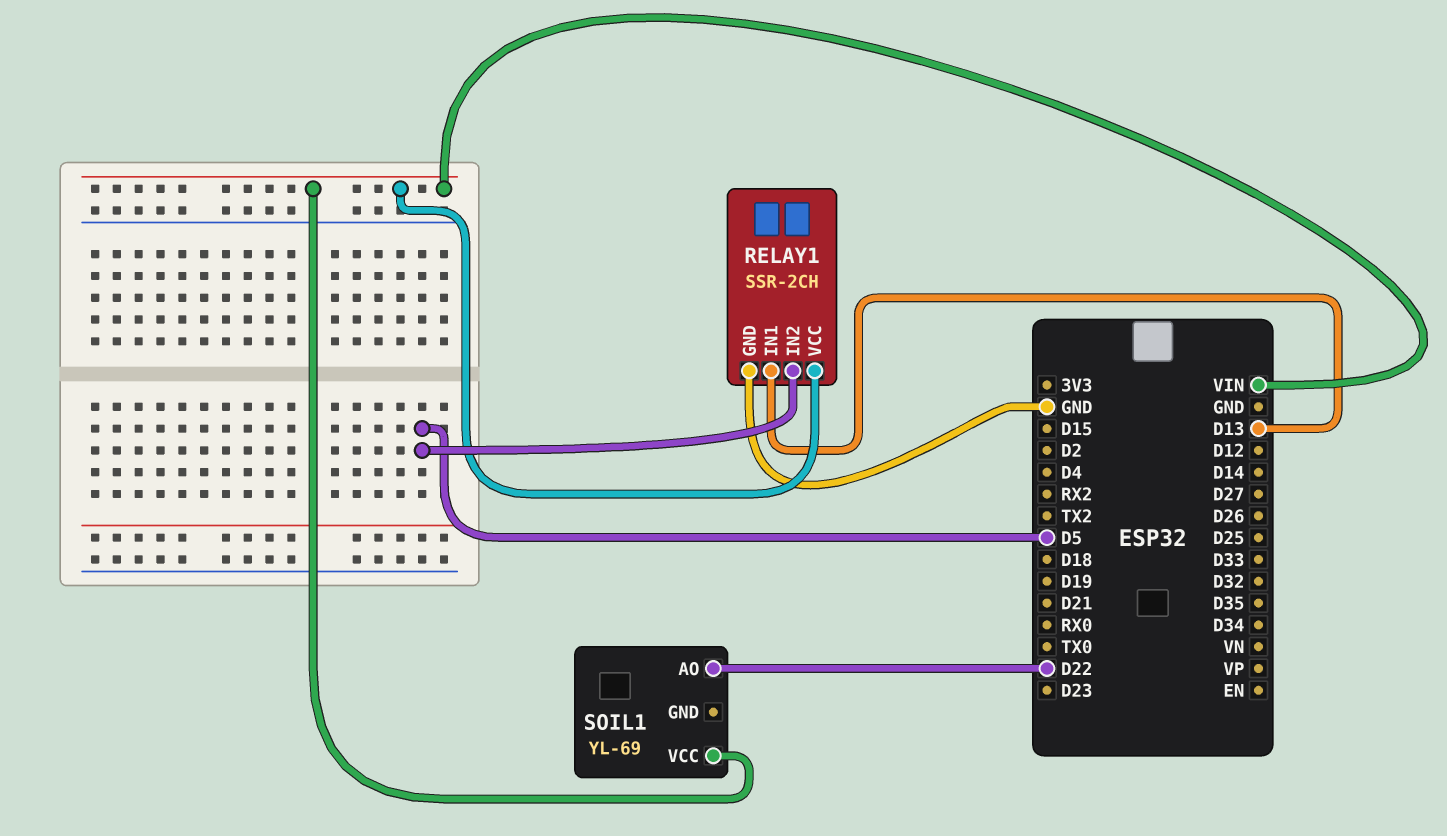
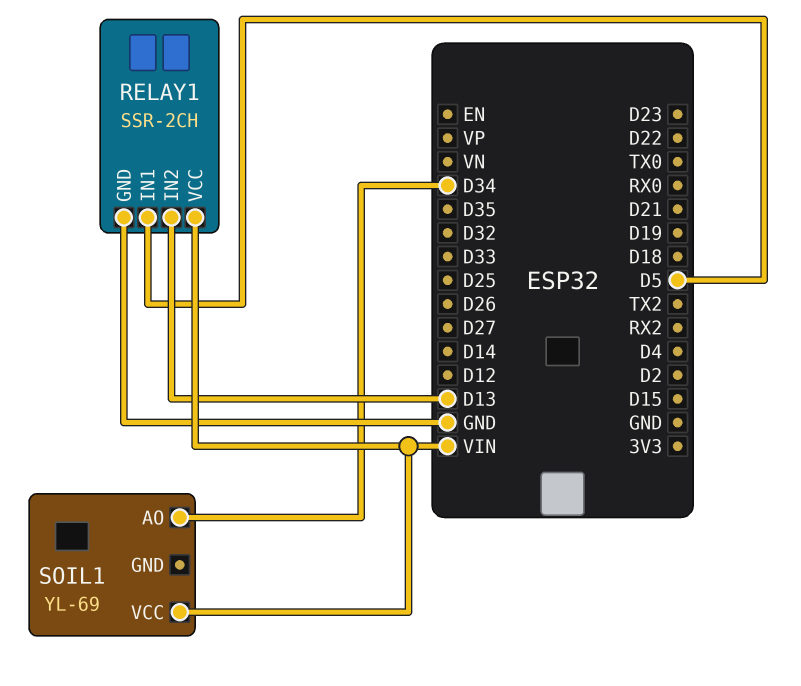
RELAY1 pin IN1: D13 -> D5
RELAY1 pin IN2: D5 -> D13
SOIL1 pin AO: D22 -> D34

